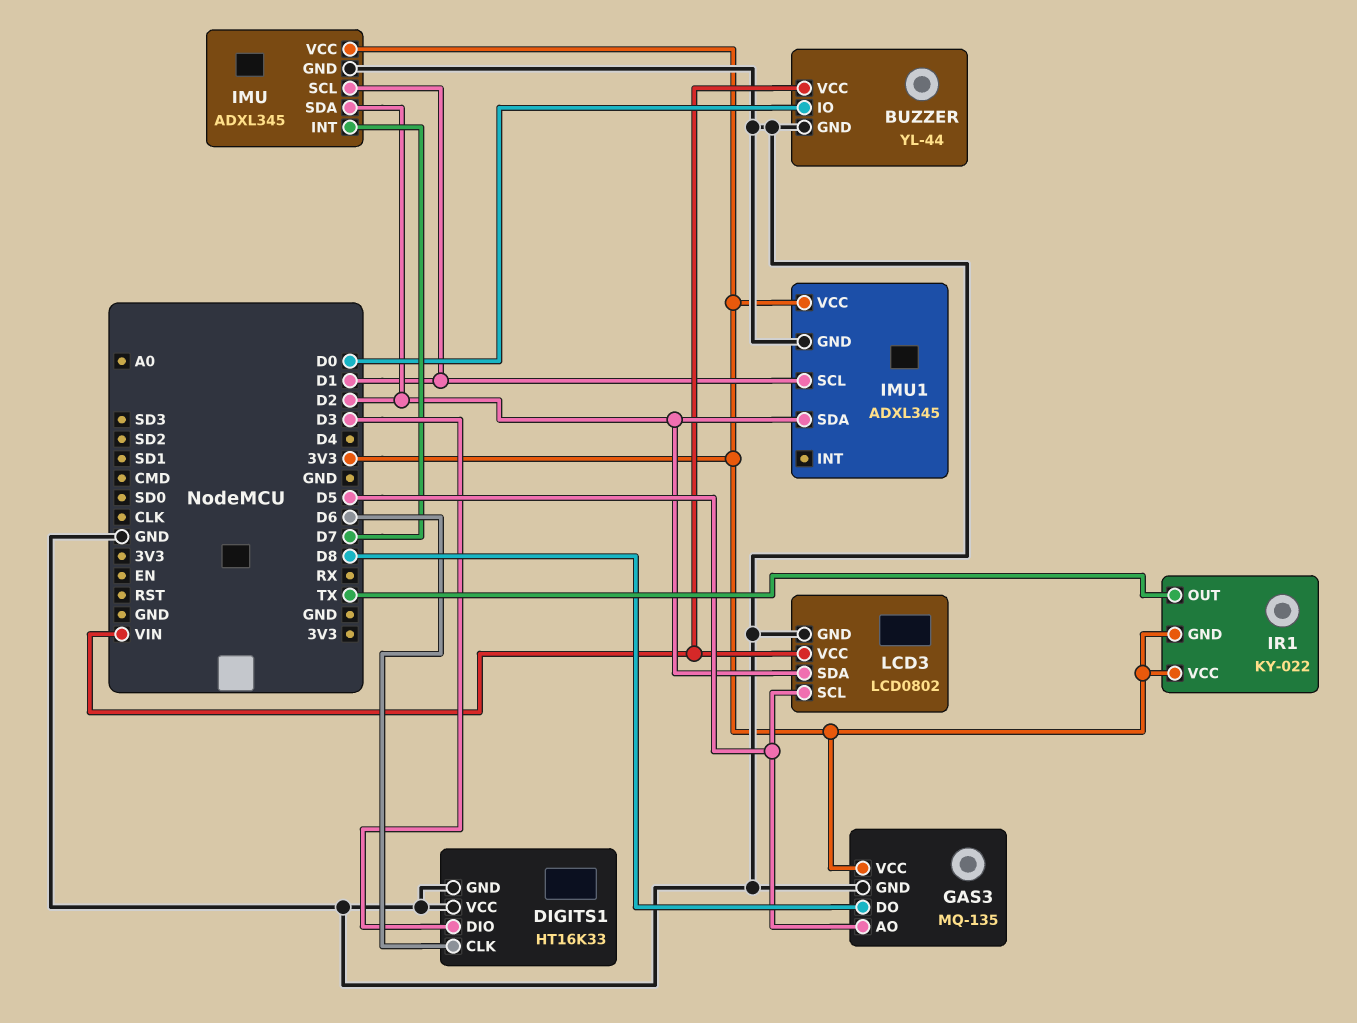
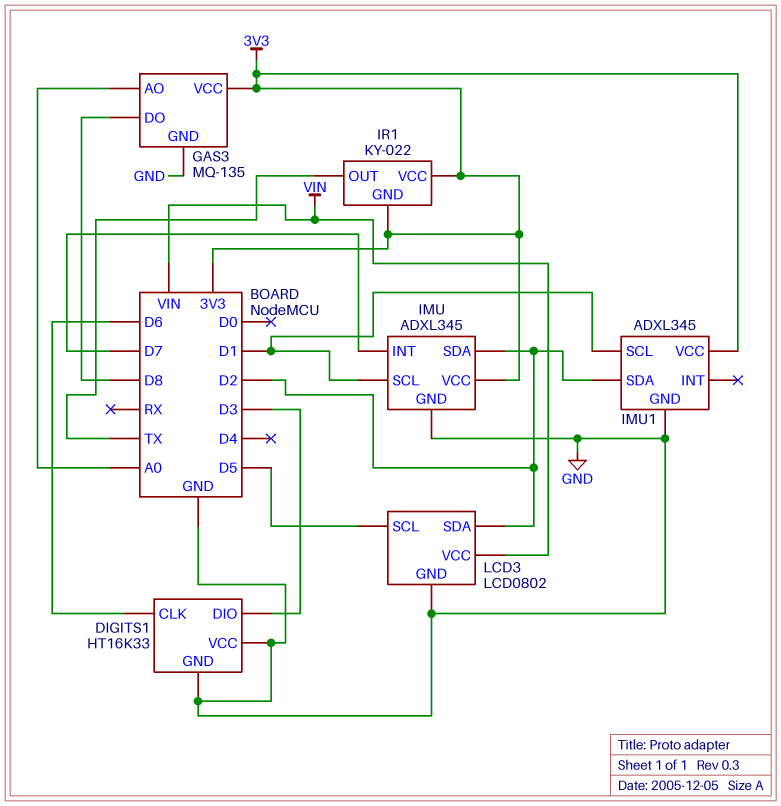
BUZZER: YL-44 -> none
BUZZER pin GND: GND -> none
BUZZER pin IO: D0 -> none
BUZZER pin VCC: VIN -> none
GAS3 pin AO: D5 -> A0

